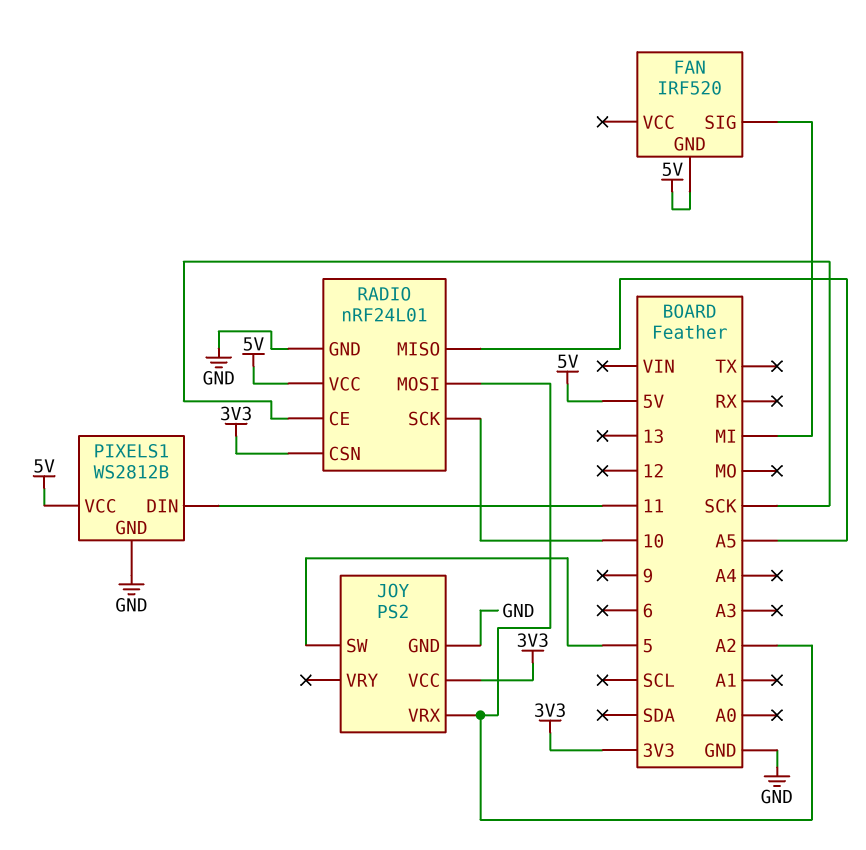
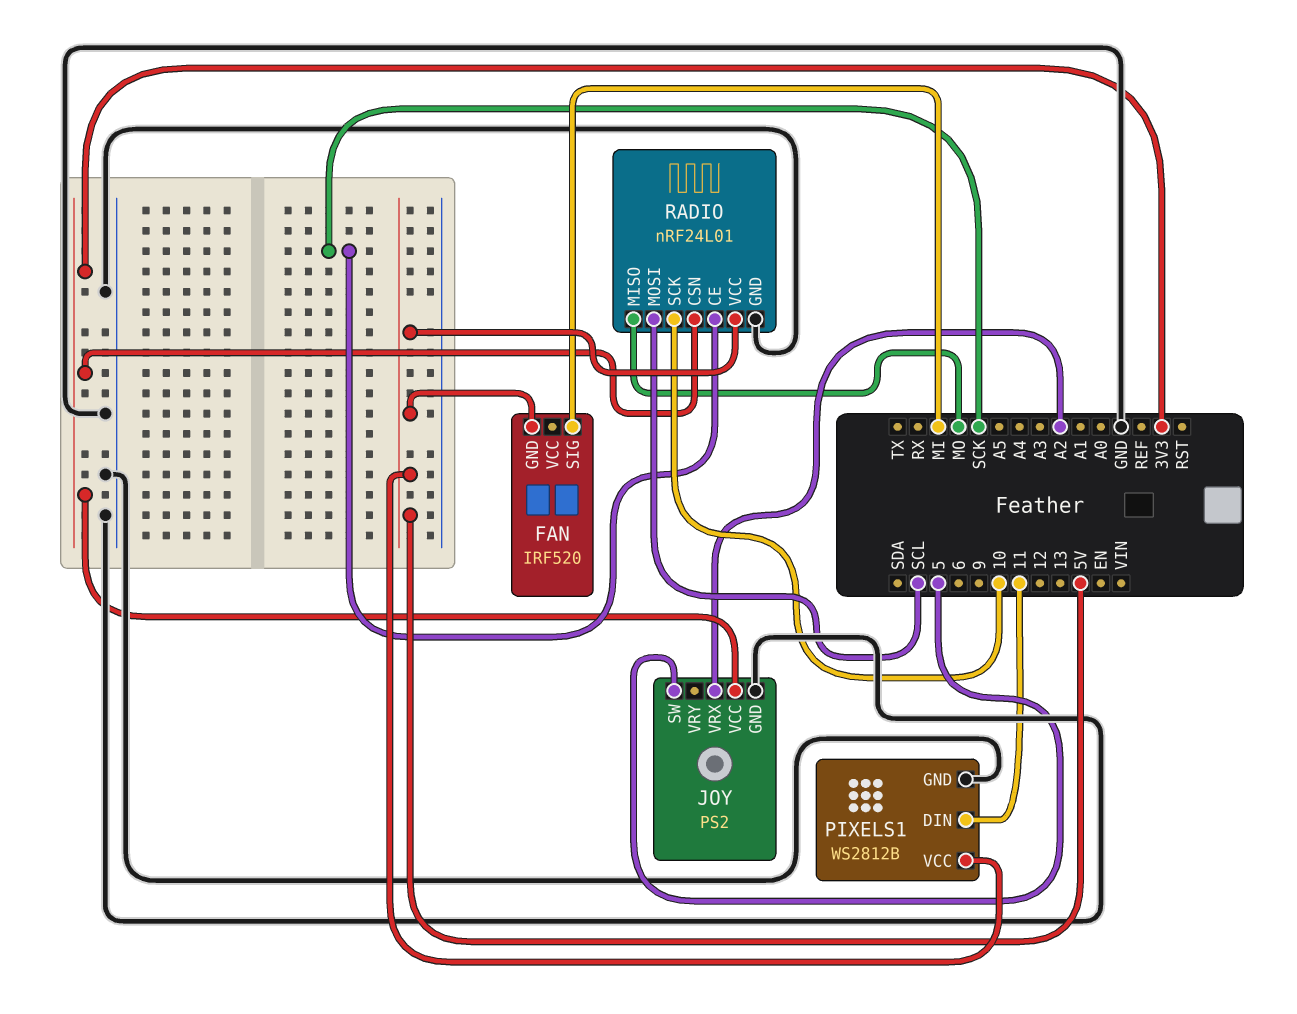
RADIO pin MISO: A5 -> MO
RADIO pin MOSI: A2 -> SCL

